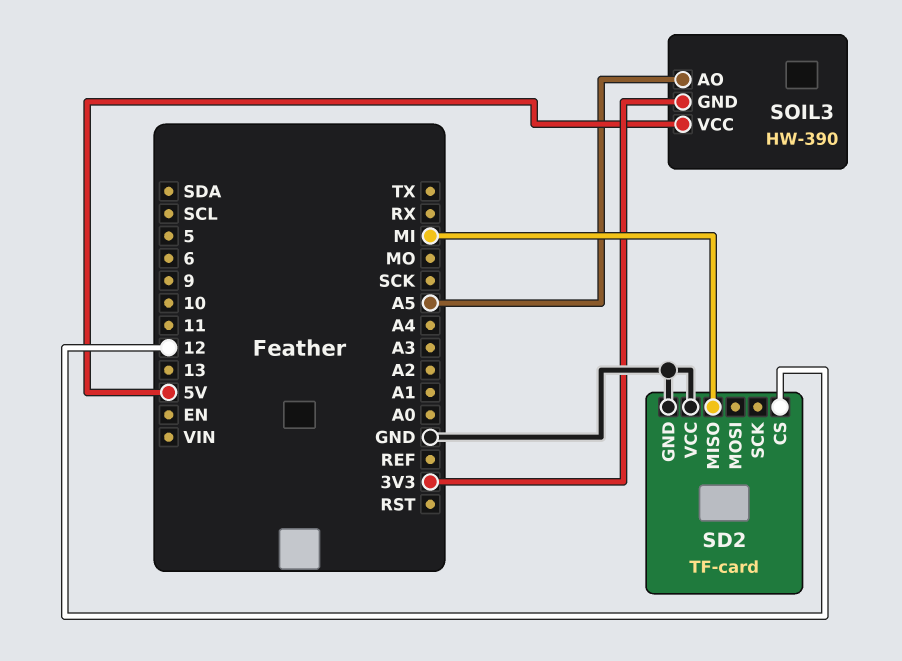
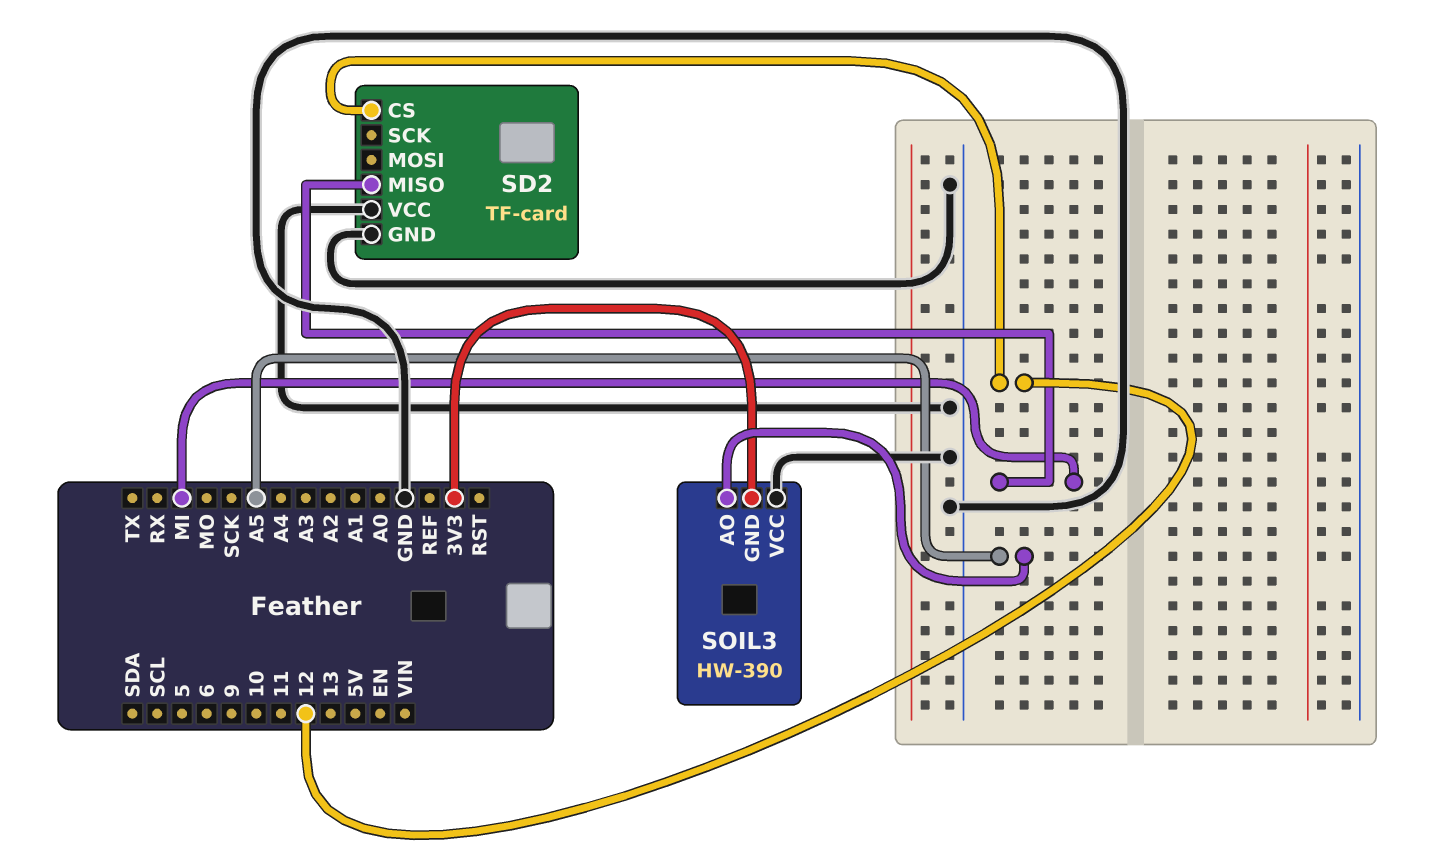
SOIL3 pin VCC: 5V -> GND

